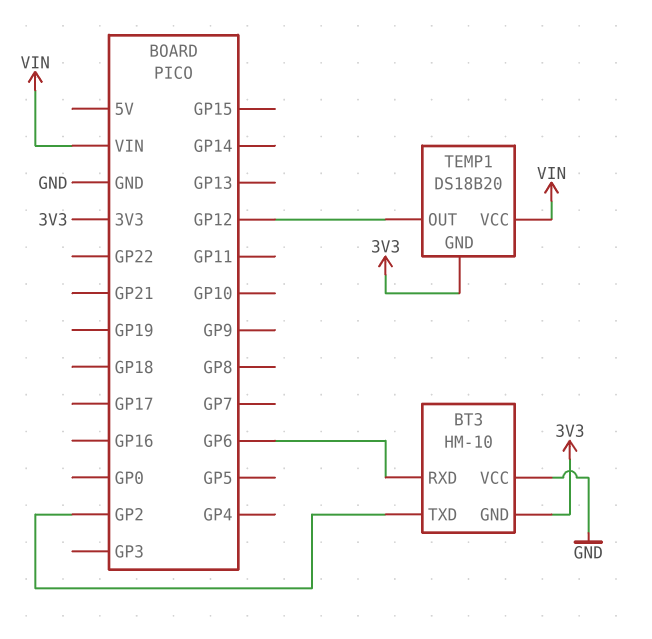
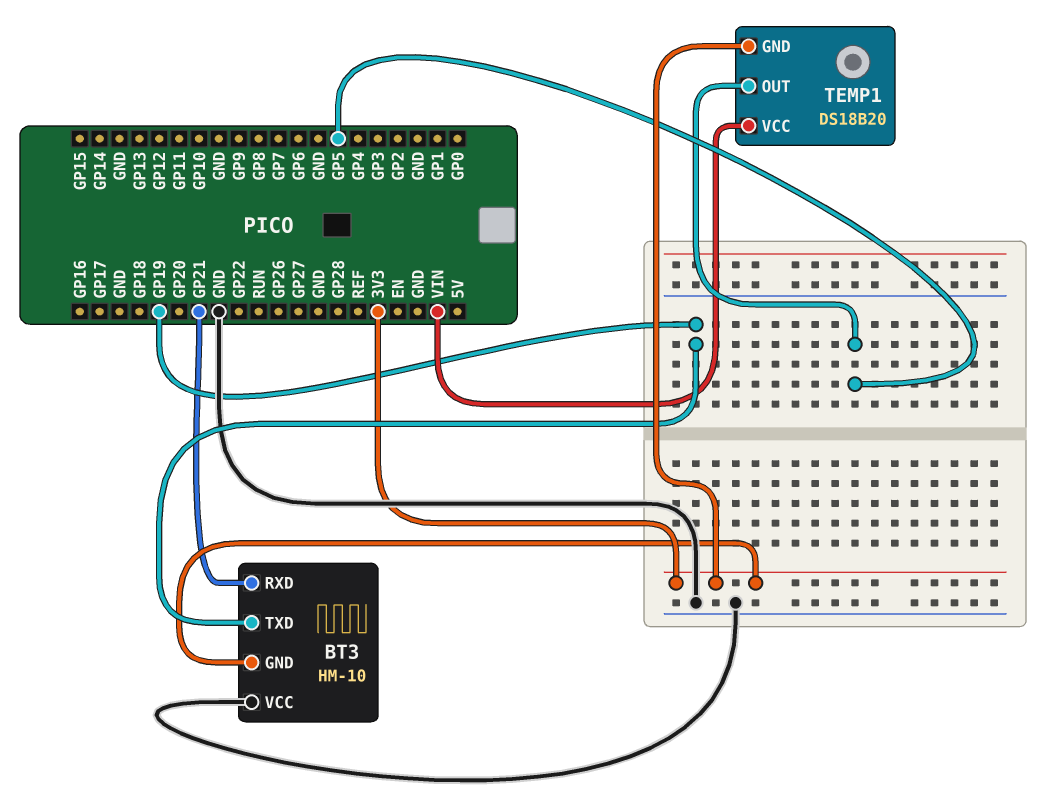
BT3 pin RXD: GP6 -> GP21
BT3 pin TXD: GP2 -> GP19
TEMP1 pin OUT: GP12 -> GP5

